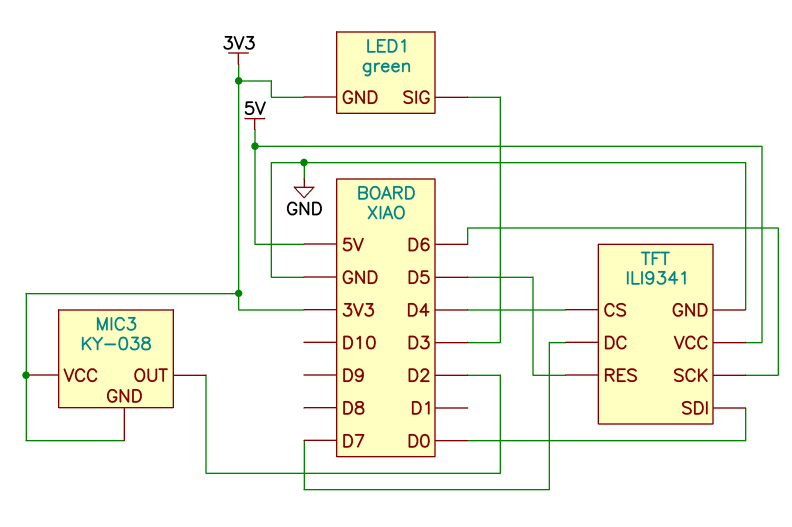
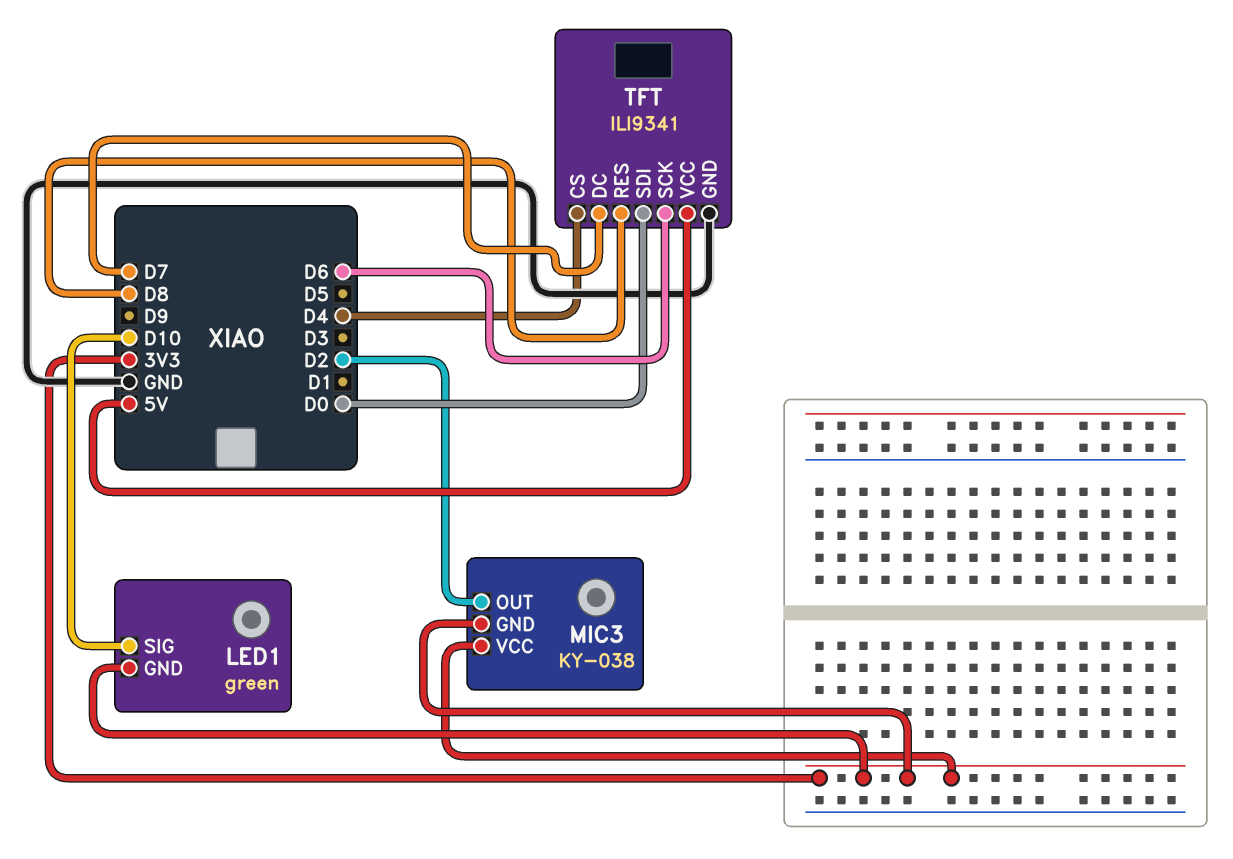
LED1 pin SIG: D3 -> D10
TFT pin RES: D5 -> D8

